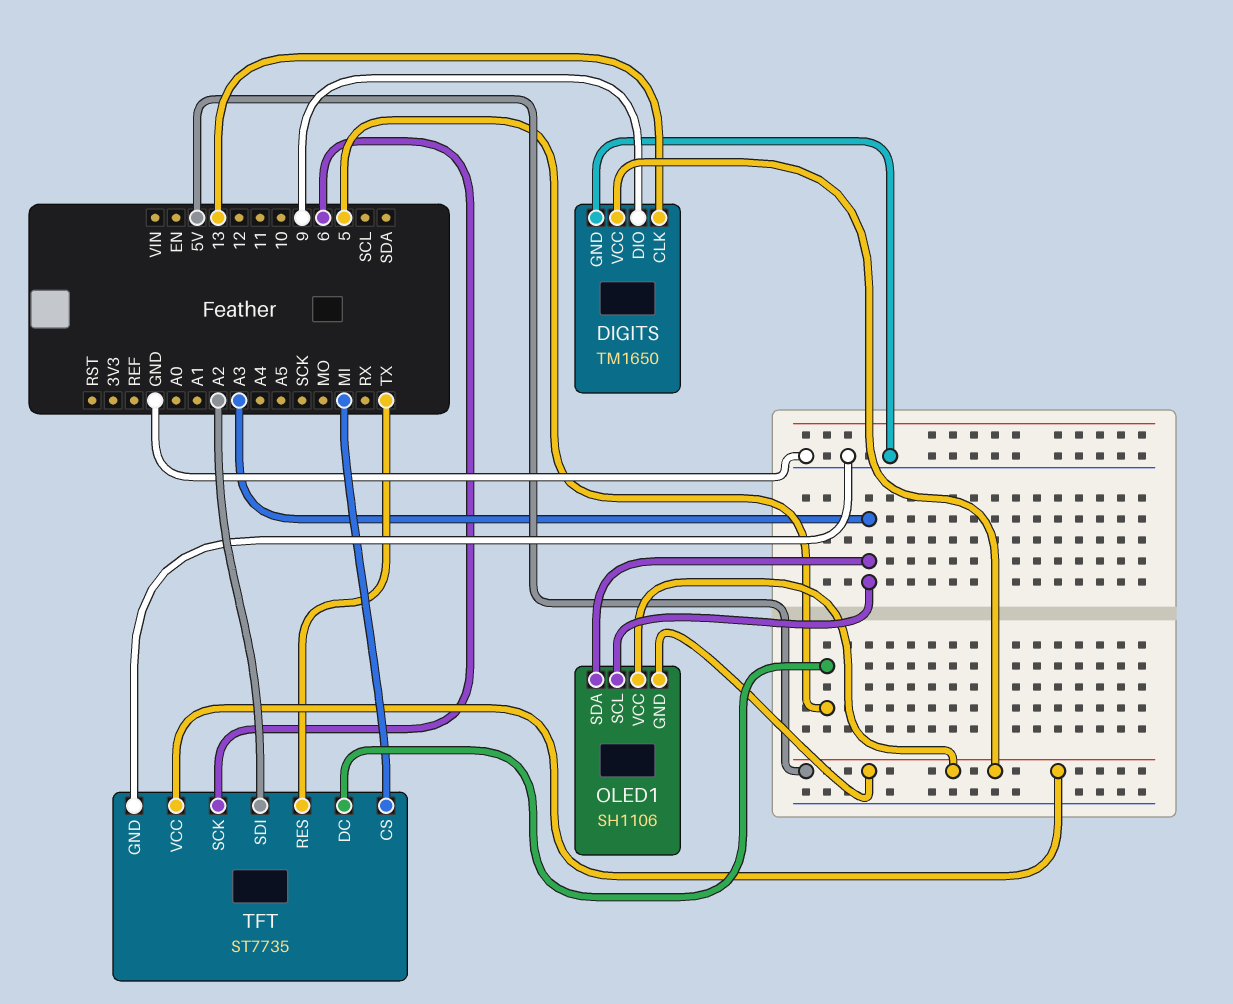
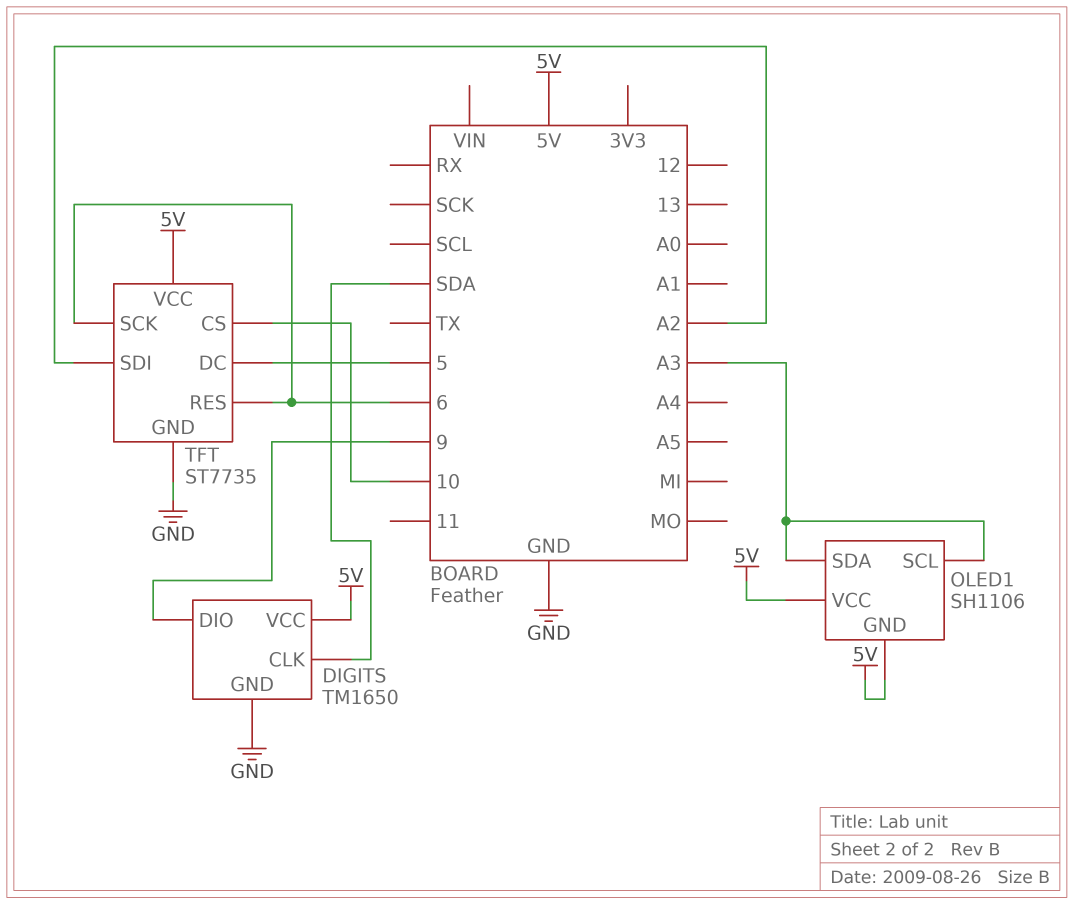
DIGITS pin CLK: 13 -> SDA
TFT pin CS: MI -> 10
TFT pin RES: TX -> 6

